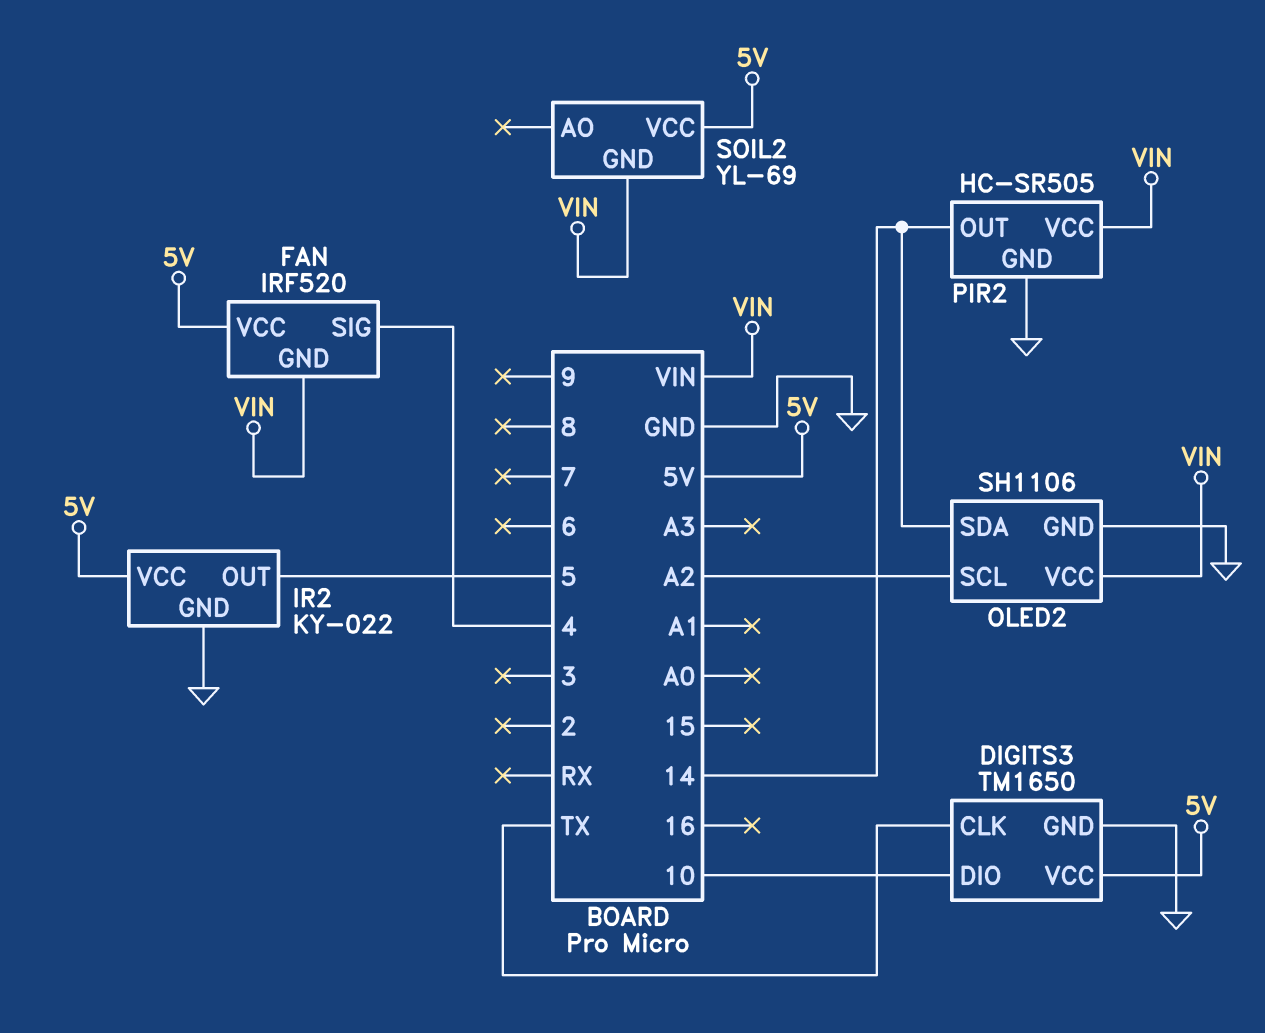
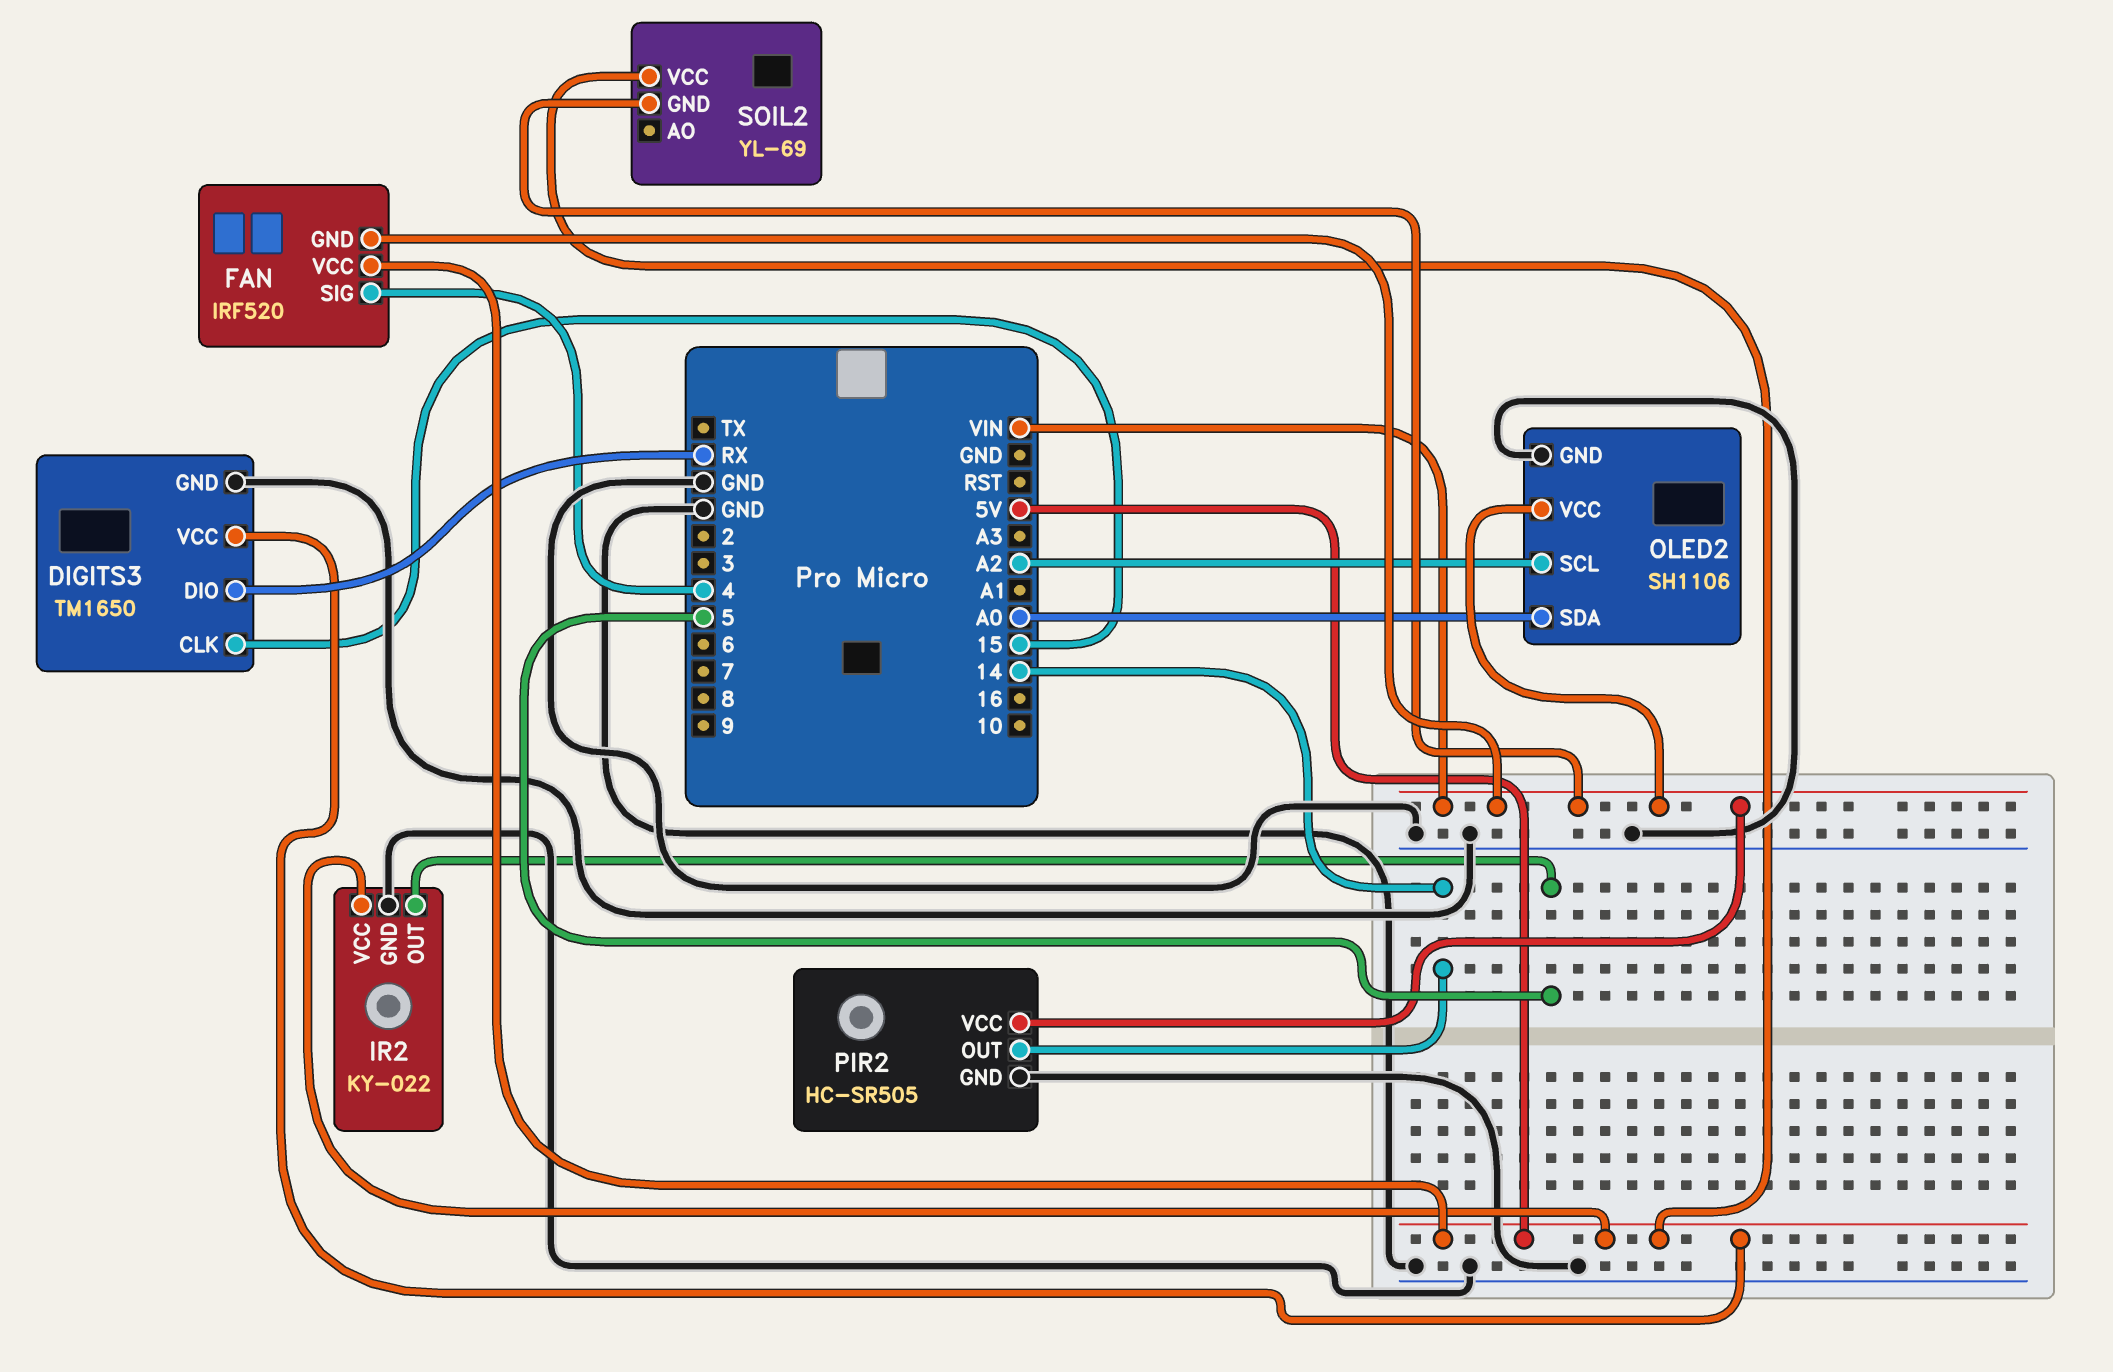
DIGITS3 pin CLK: TX -> 15
DIGITS3 pin DIO: 10 -> RX
OLED2 pin SDA: 14 -> A0

